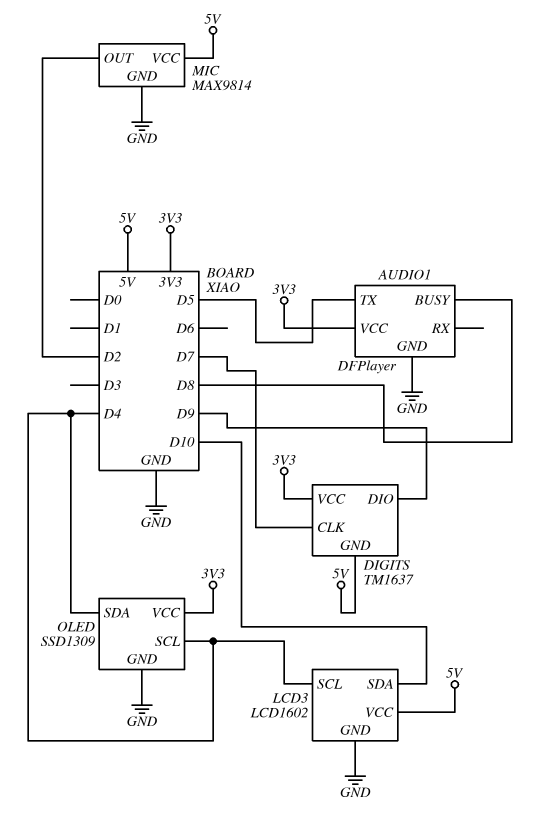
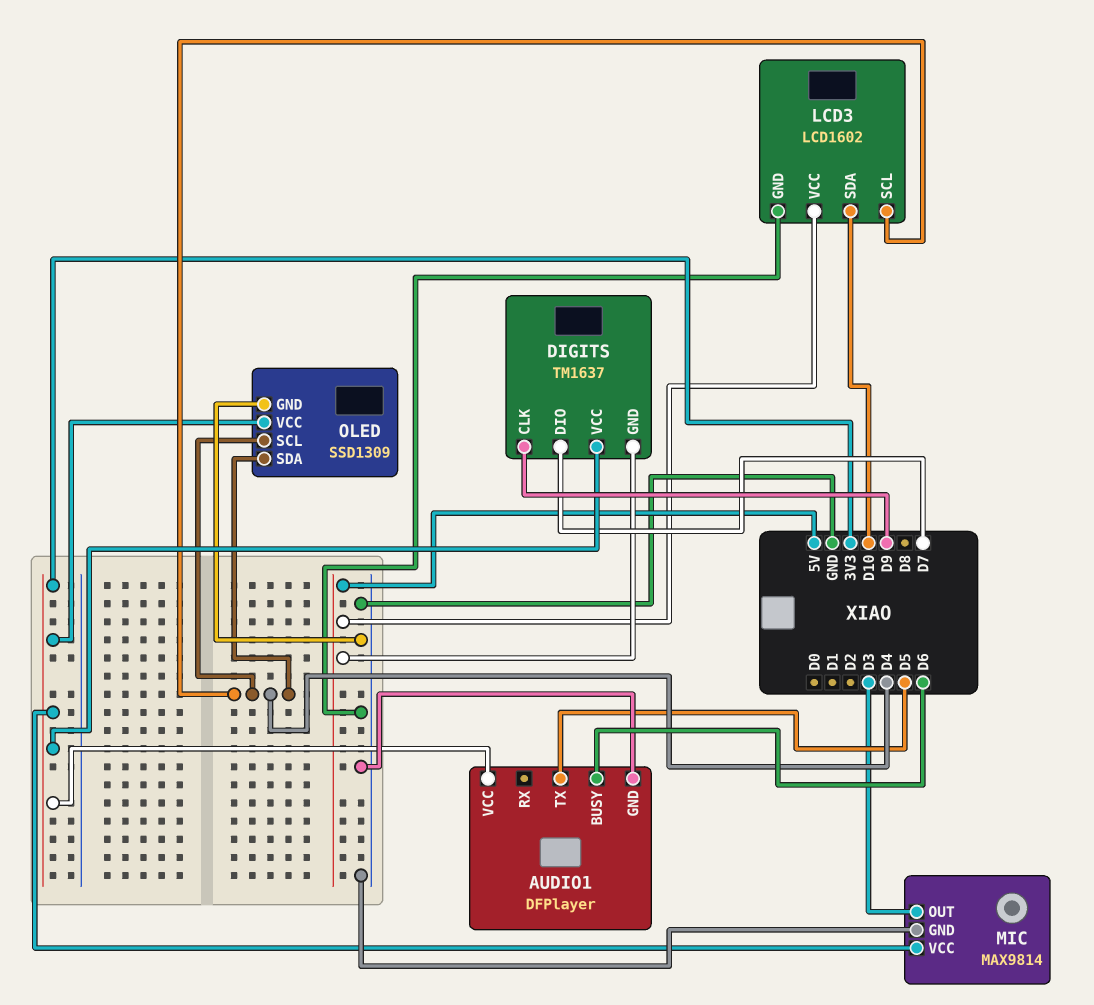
AUDIO1 pin BUSY: D8 -> D6
DIGITS pin CLK: D7 -> D9
DIGITS pin DIO: D9 -> D7
MIC pin OUT: D2 -> D3
MIC pin VCC: 5V -> 3V3

